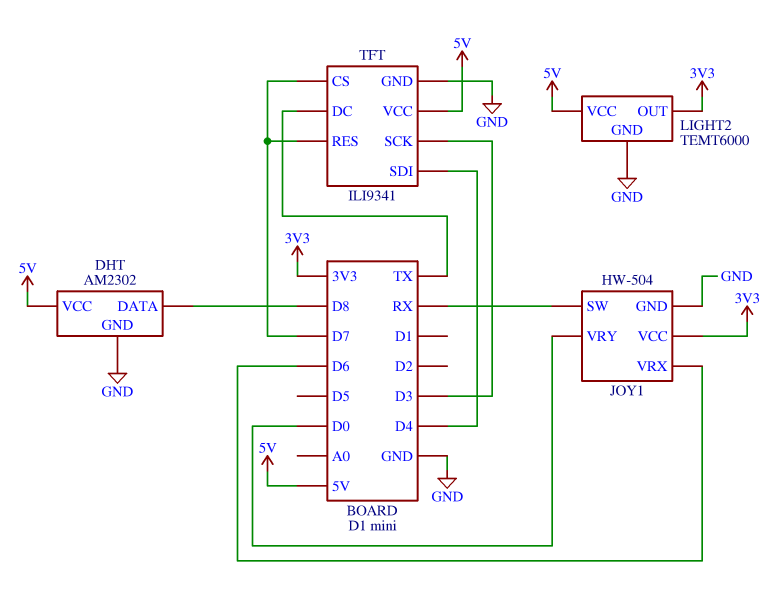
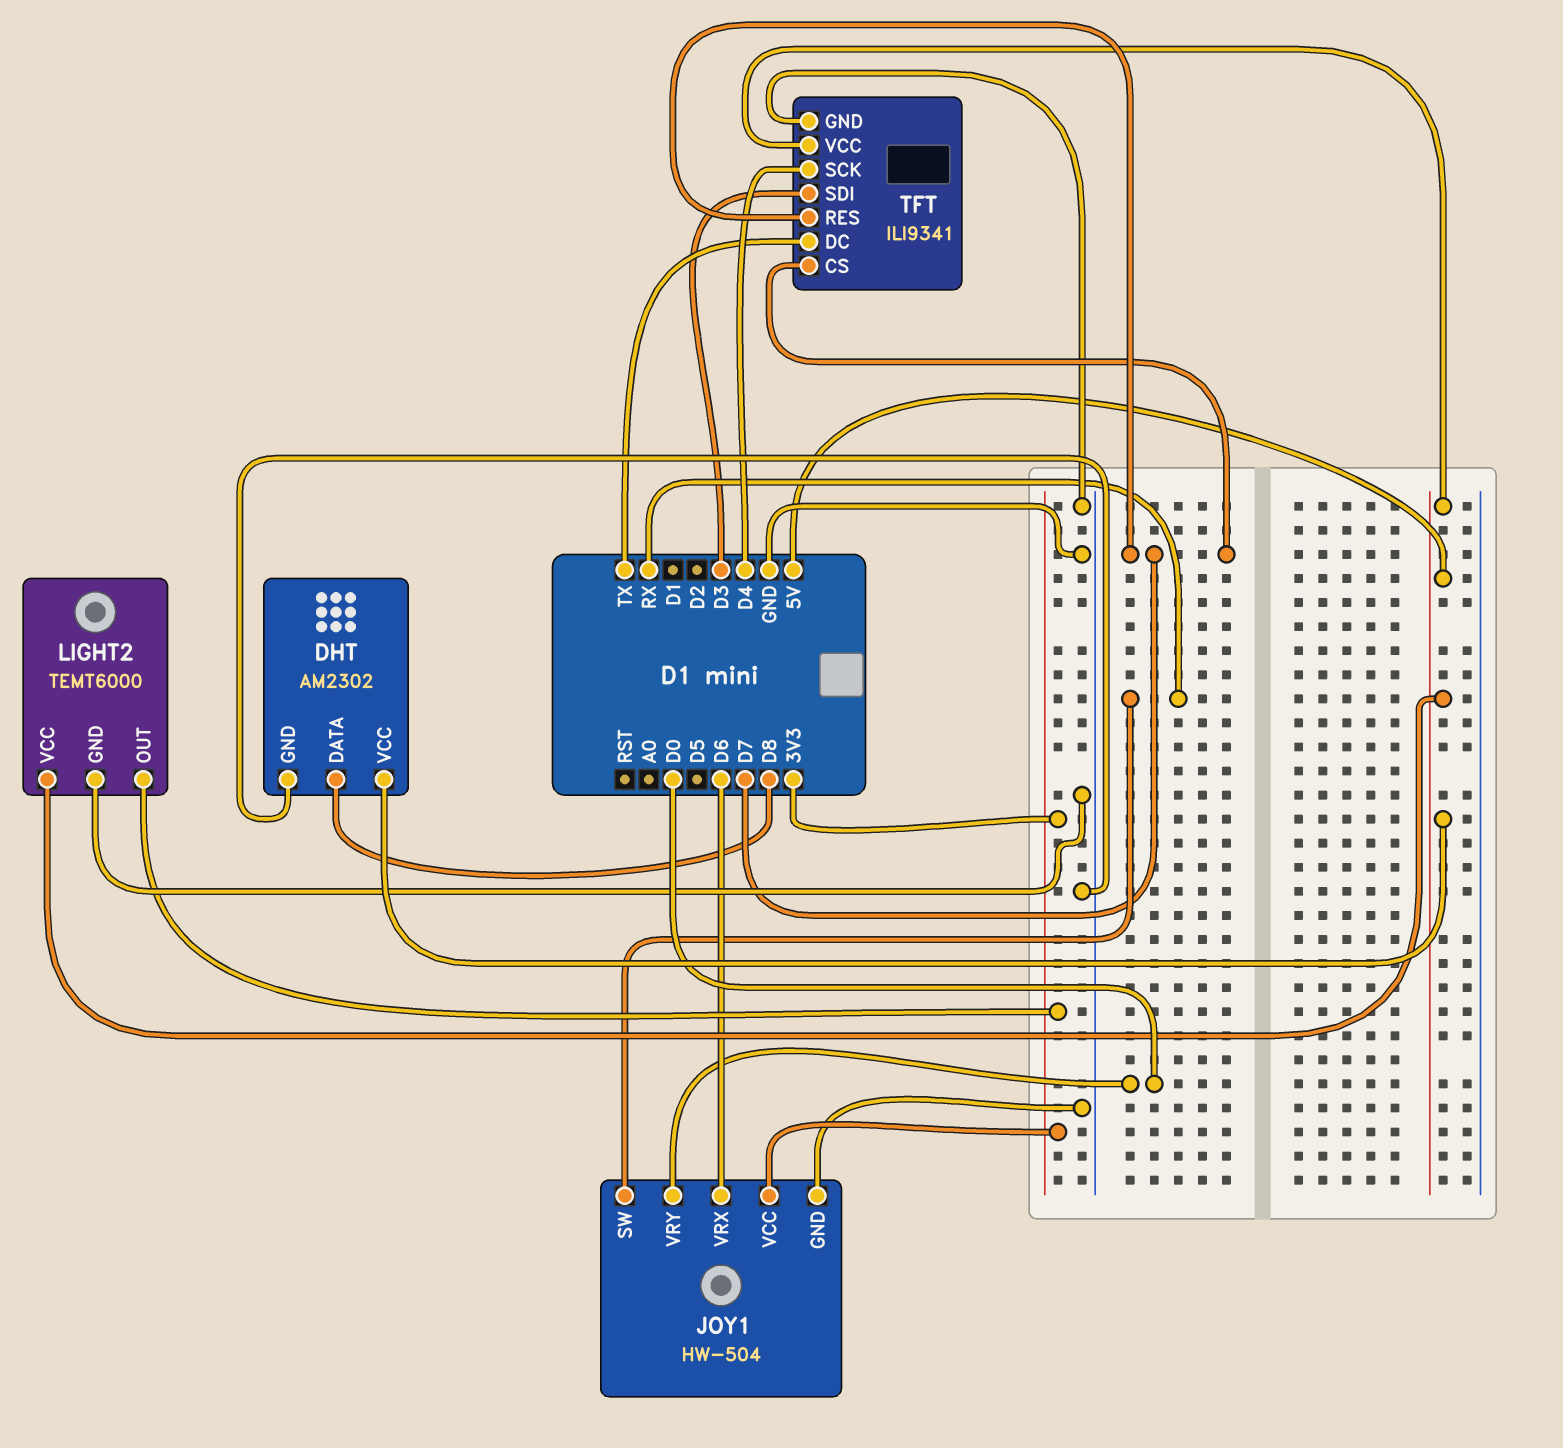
TFT pin SCK: D3 -> D4
TFT pin SDI: D4 -> D3

